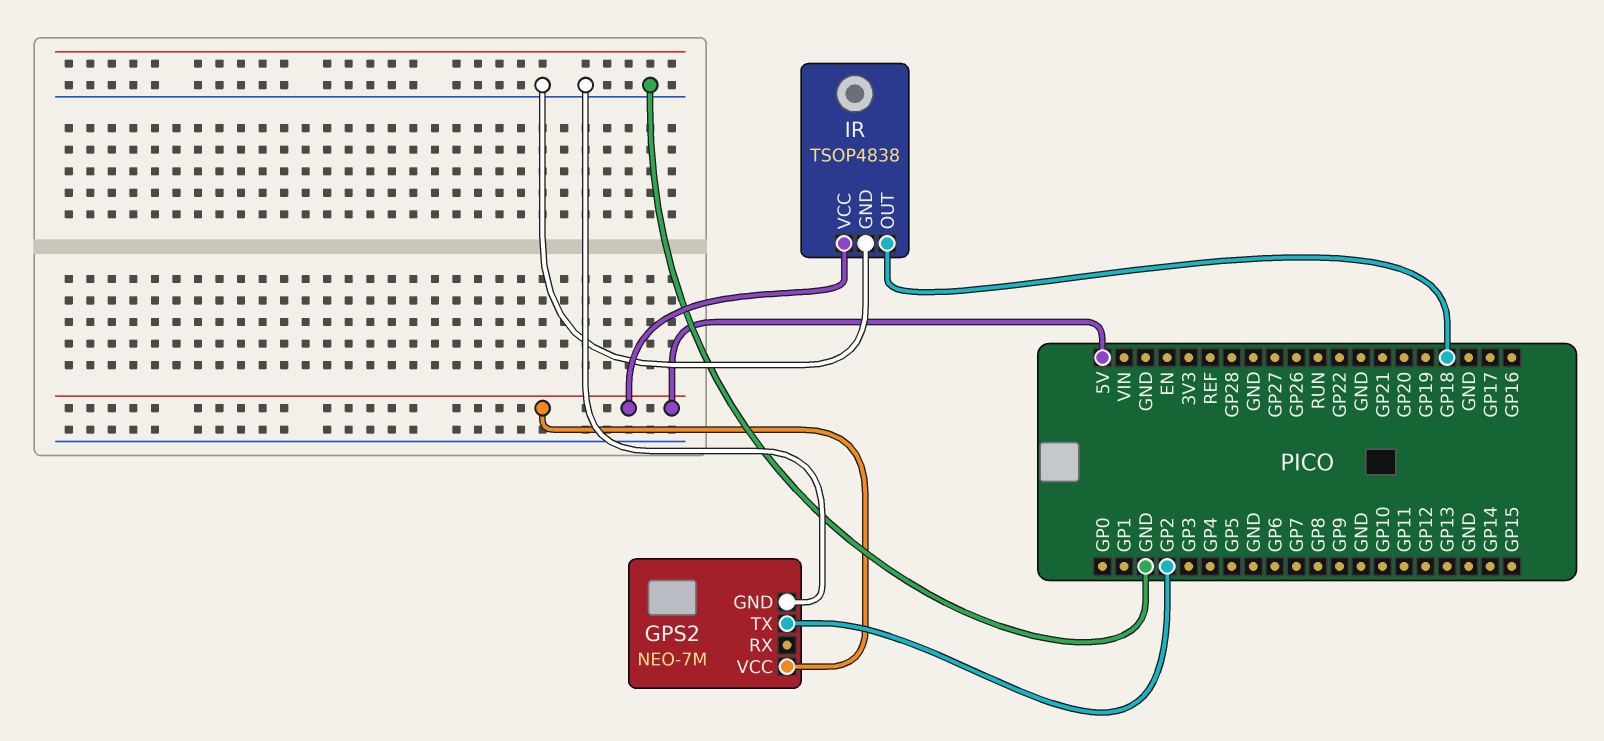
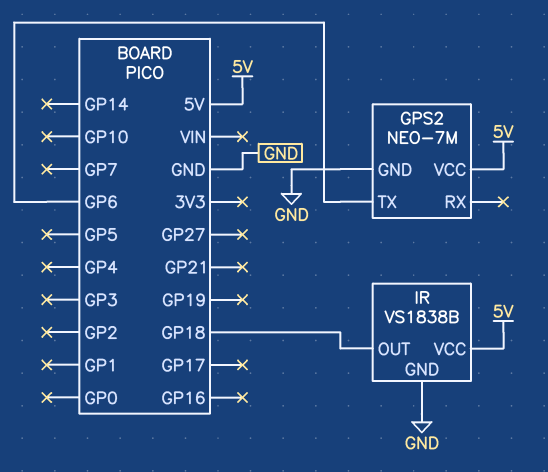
GPS2 pin TX: GP2 -> GP6
IR: TSOP4838 -> VS1838B

